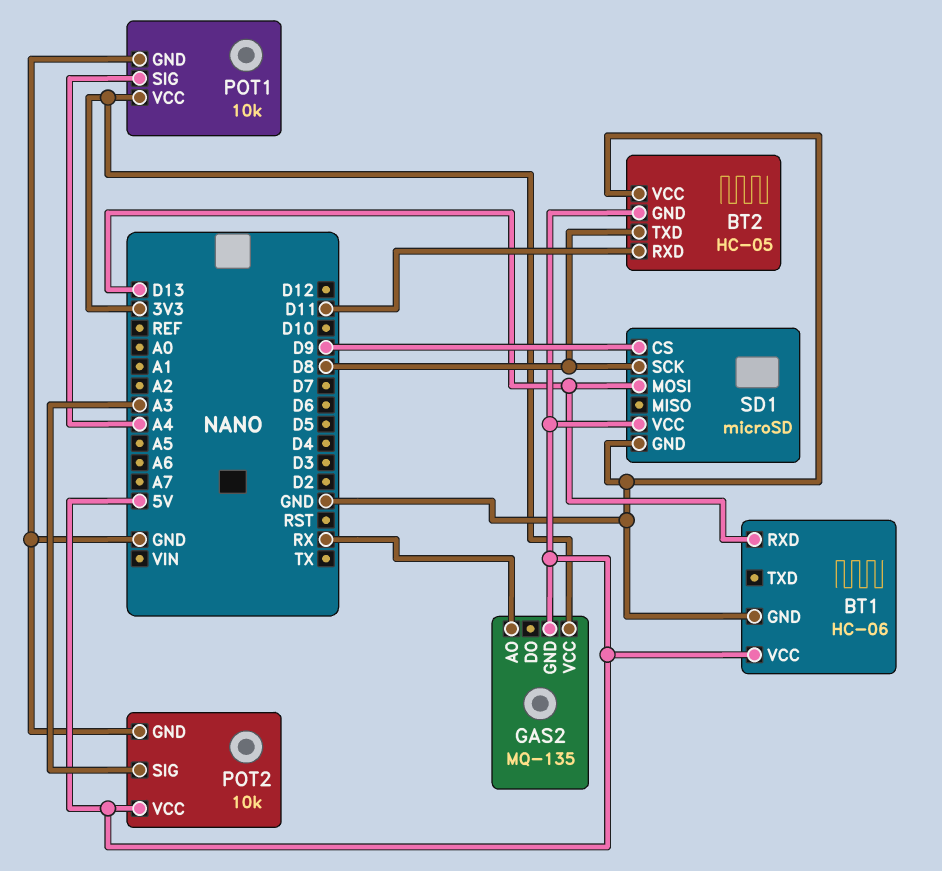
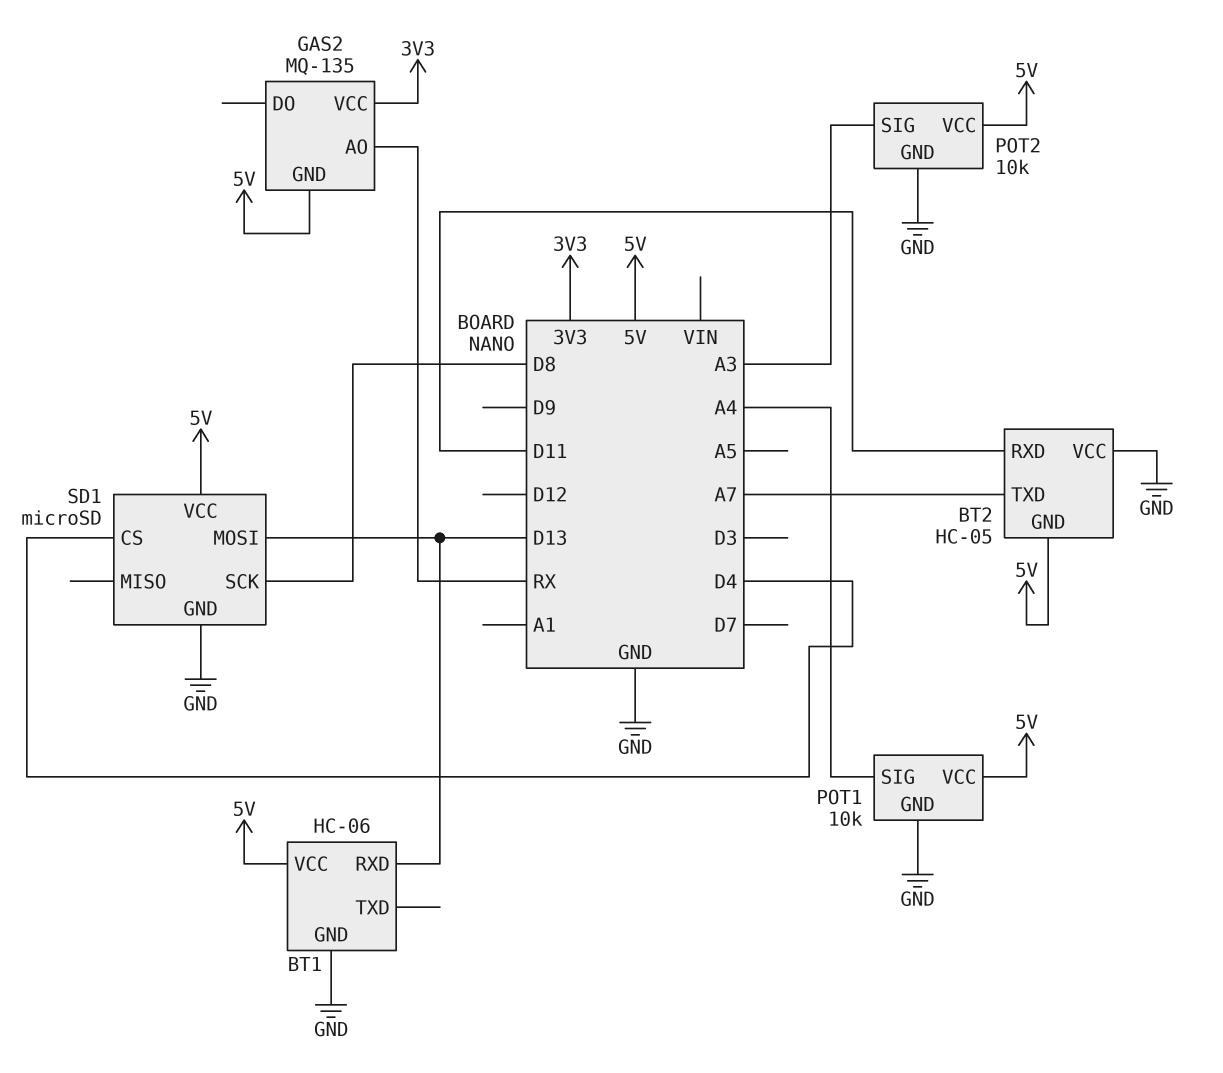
BT2 pin TXD: D8 -> A7
POT1 pin VCC: 3V3 -> 5V
SD1 pin CS: D9 -> D4

